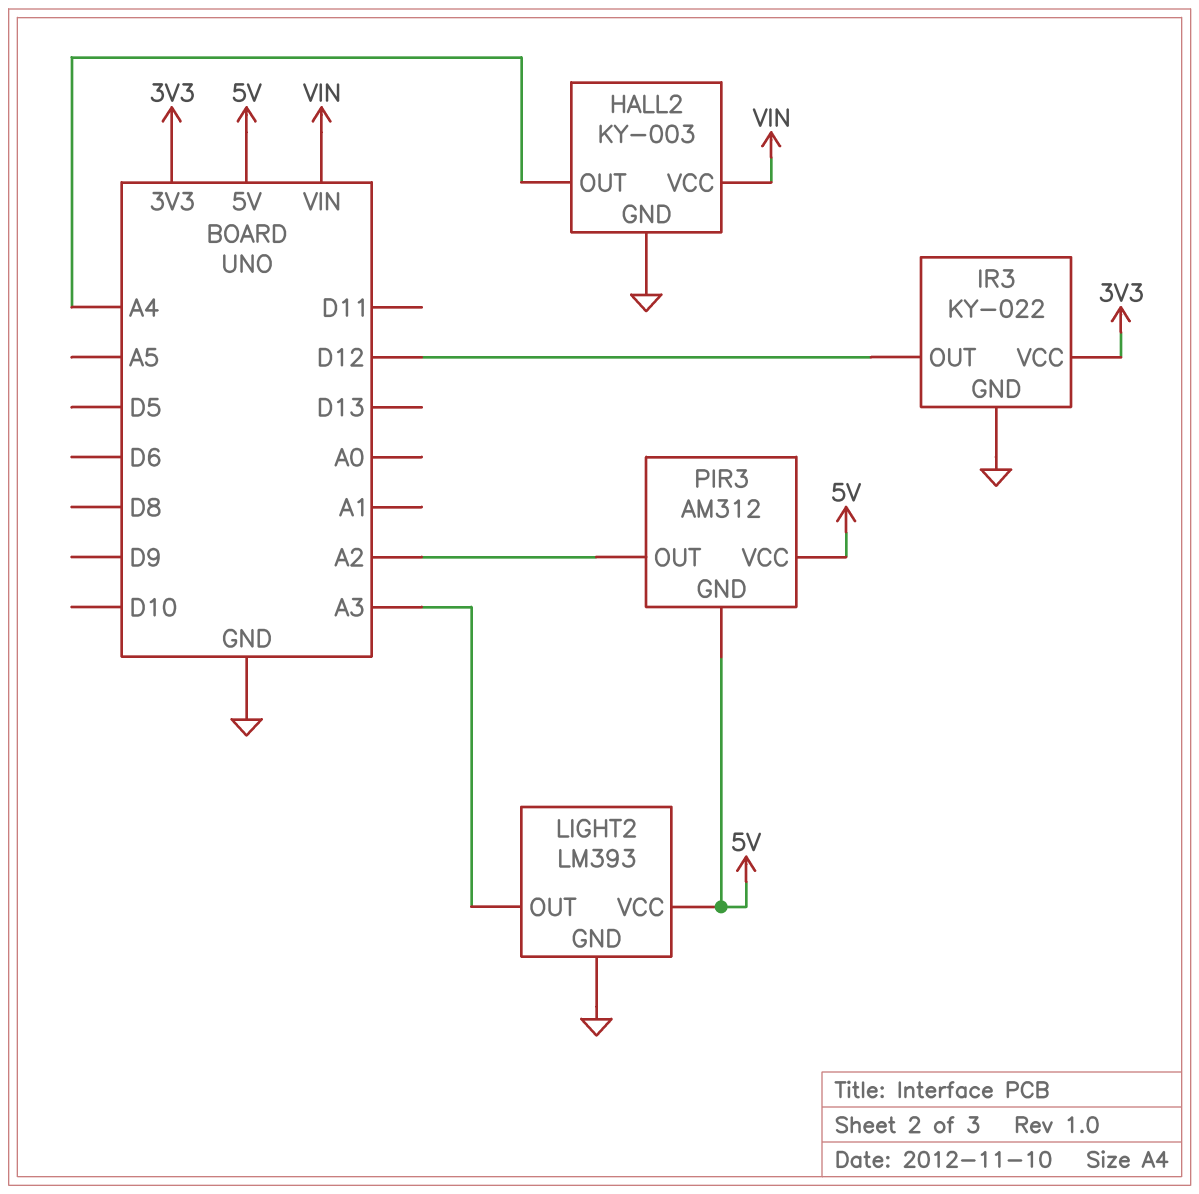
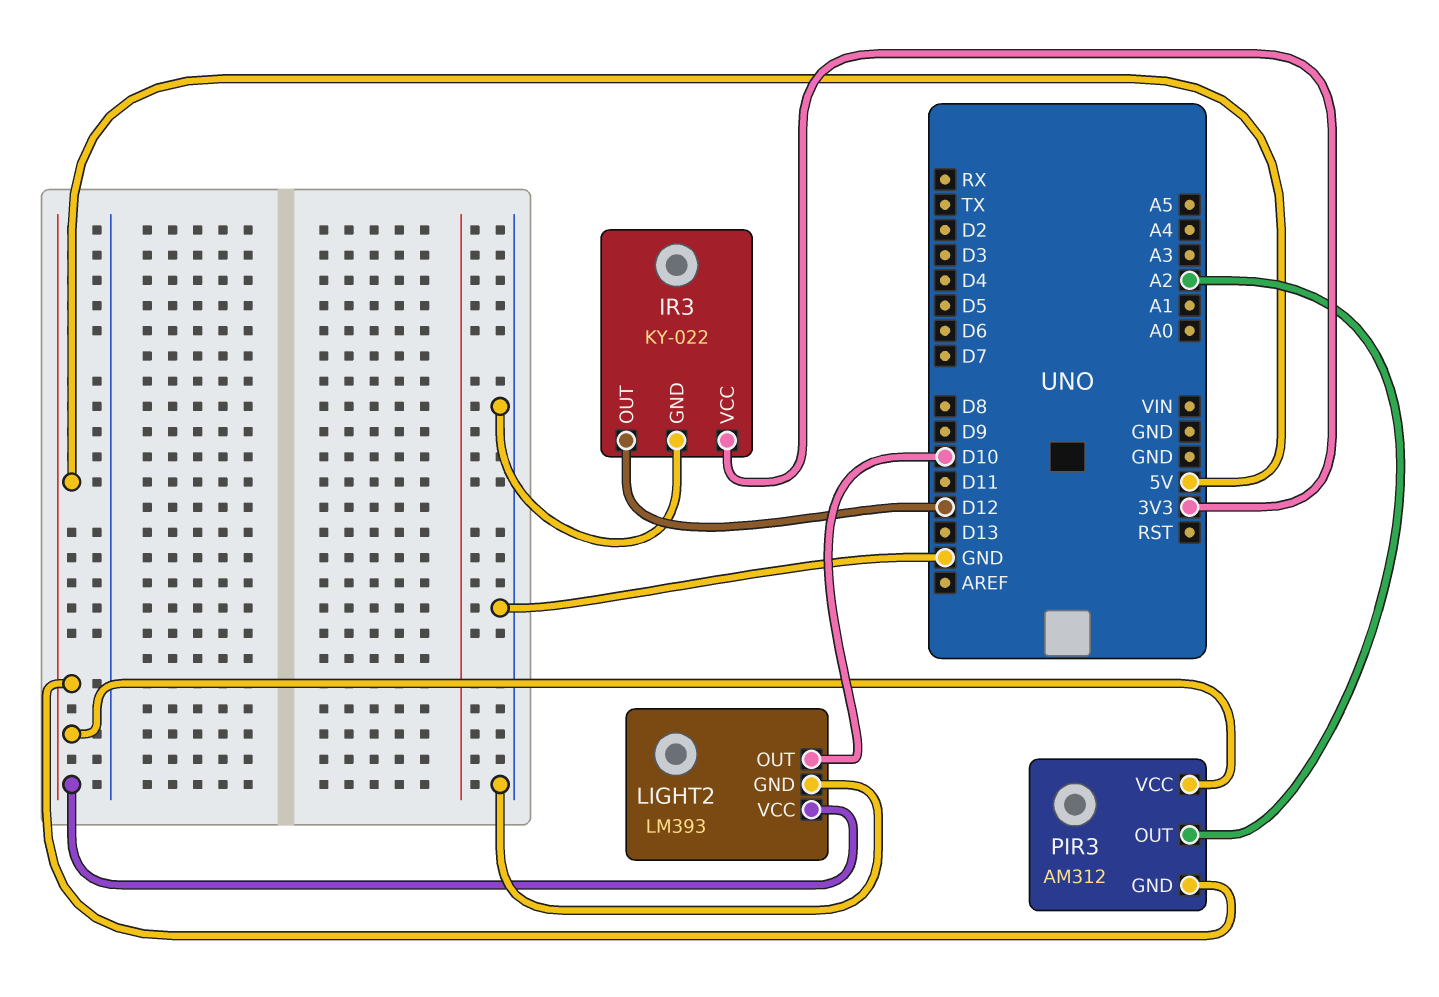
HALL2: KY-003 -> none
HALL2 pin GND: GND -> none
HALL2 pin OUT: A4 -> none
HALL2 pin VCC: VIN -> none
LIGHT2 pin OUT: A3 -> D10

